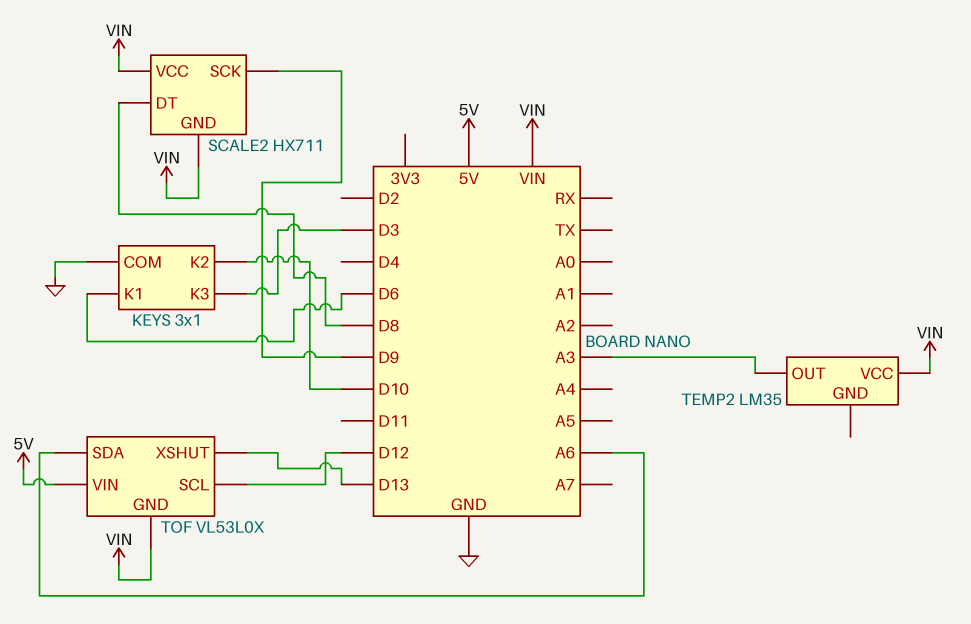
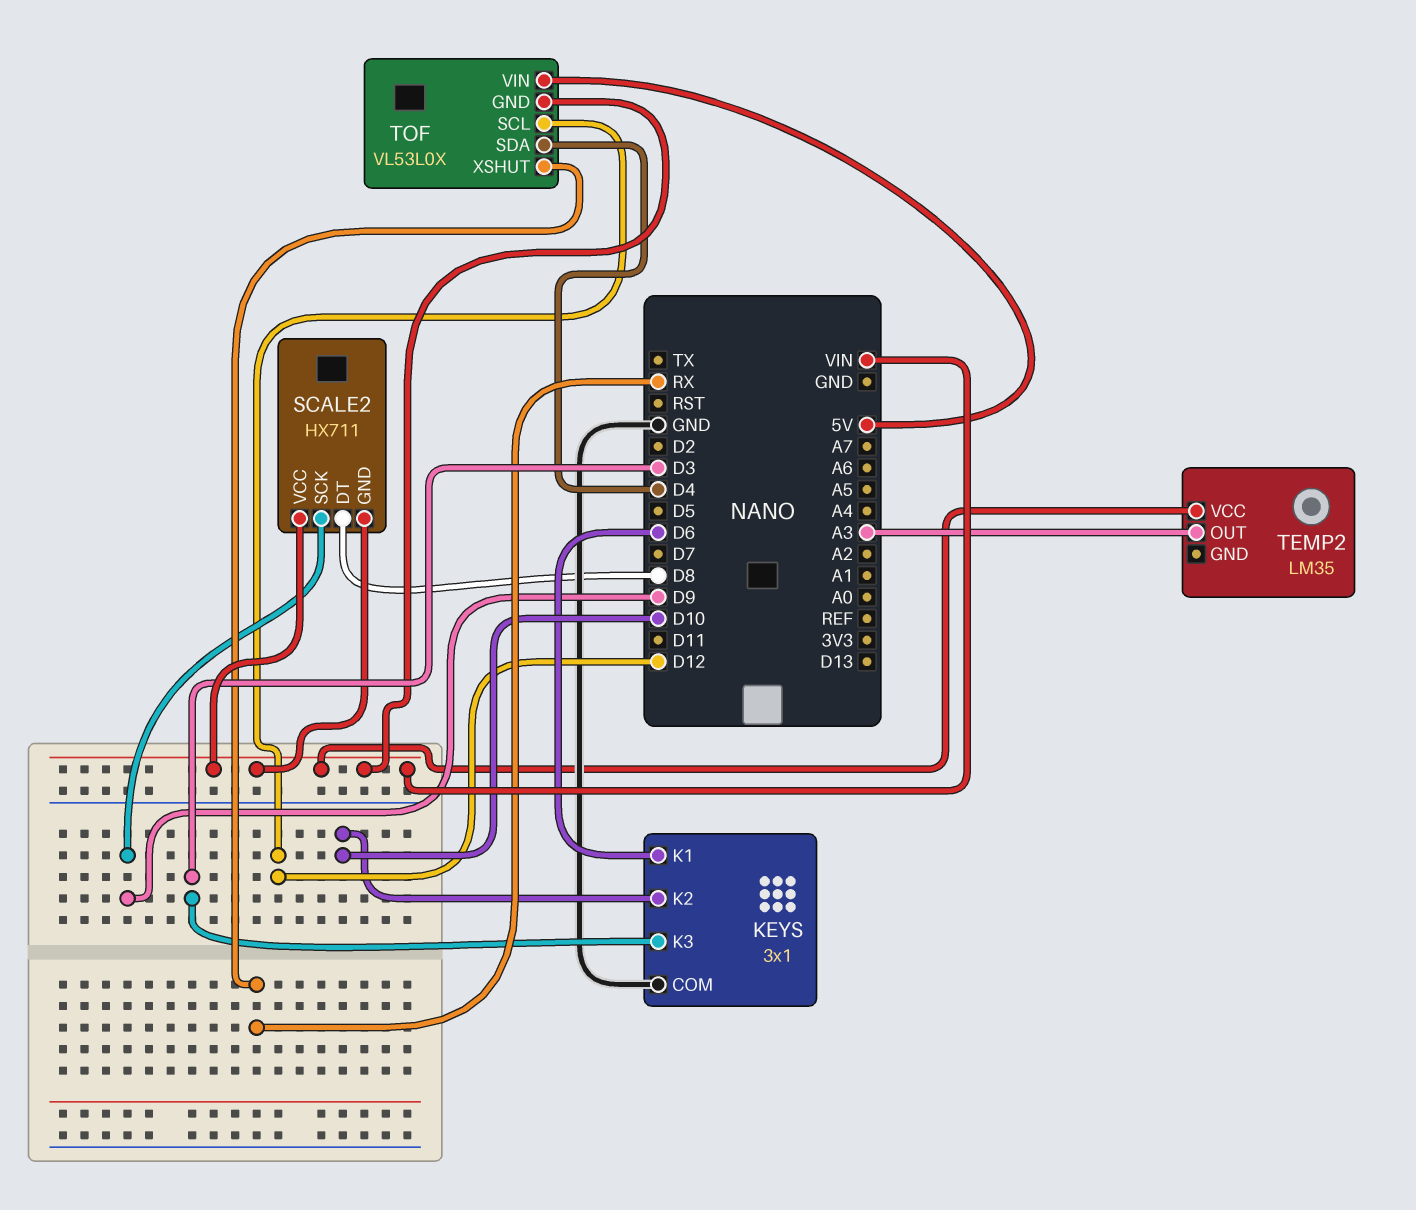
TOF pin SDA: A6 -> D4
TOF pin XSHUT: D13 -> RX

